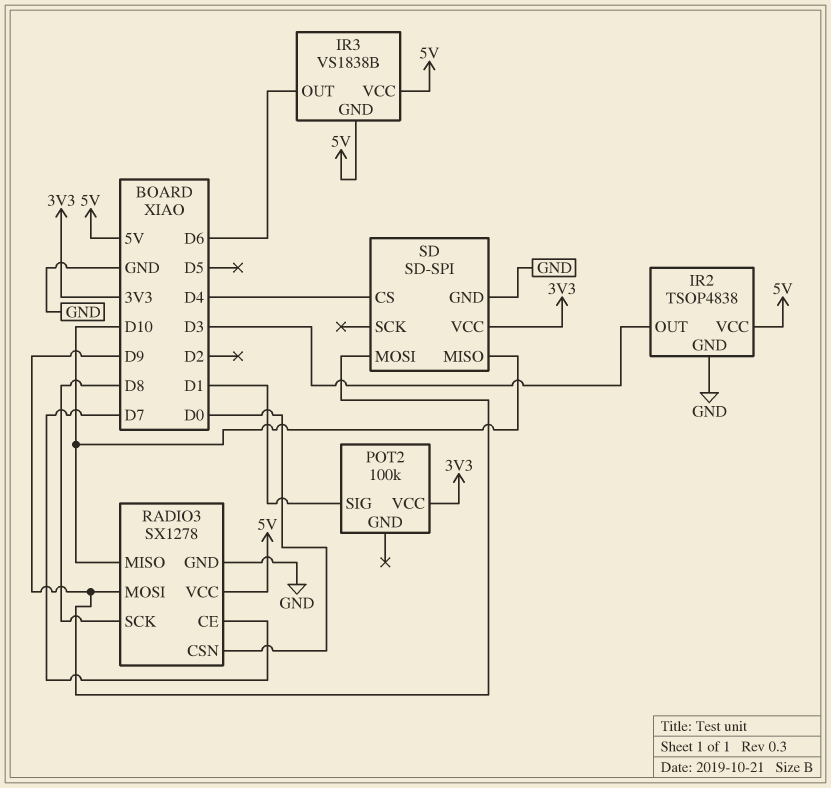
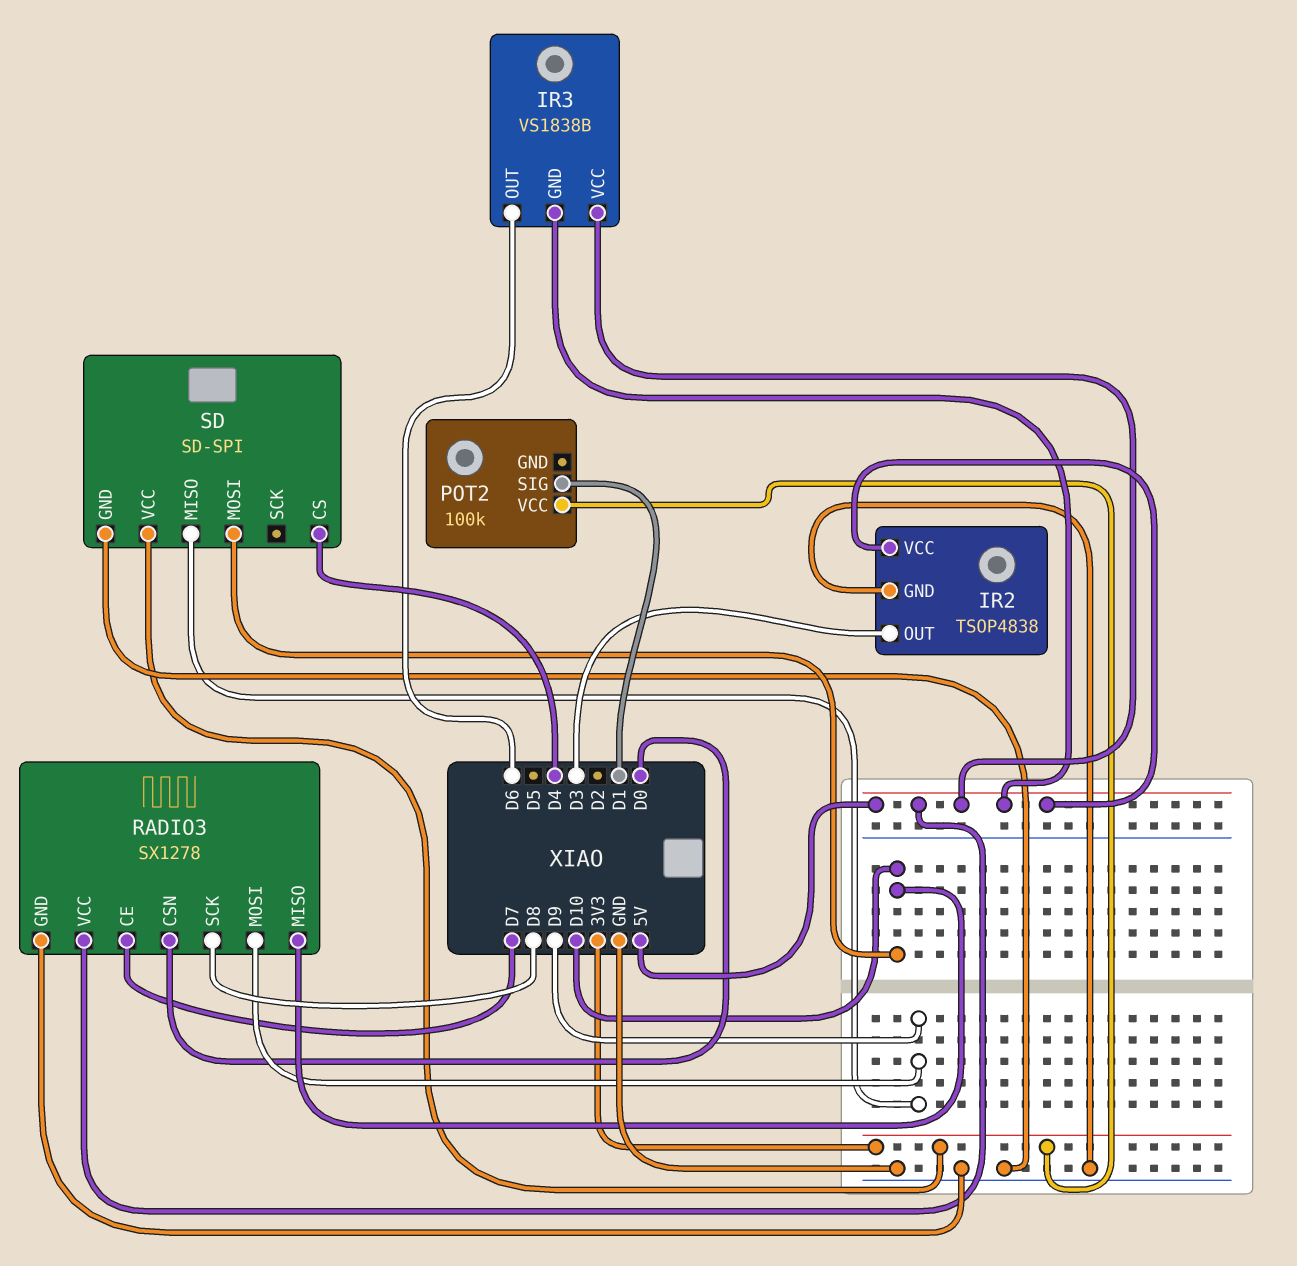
SD pin MISO: D10 -> D9
SD pin MOSI: D9 -> D10

